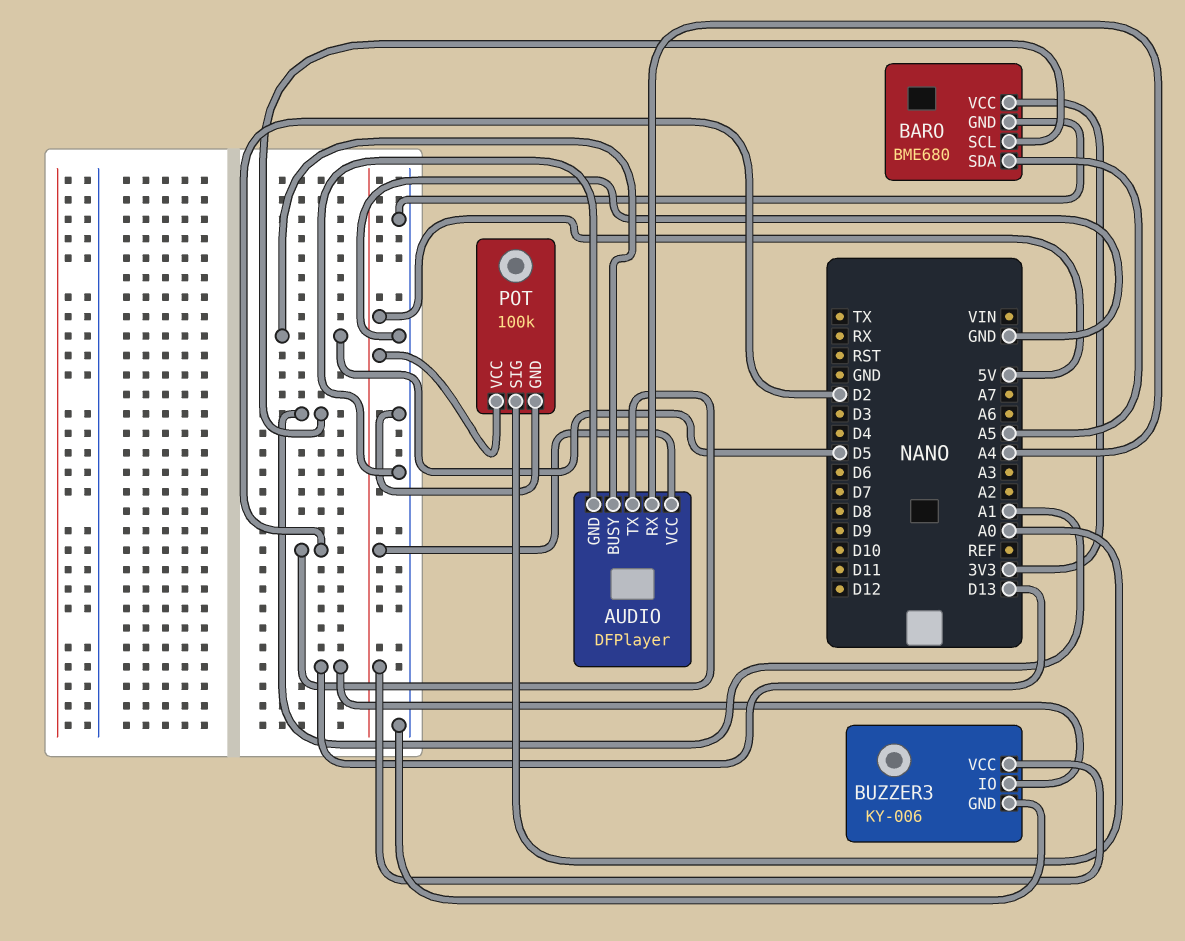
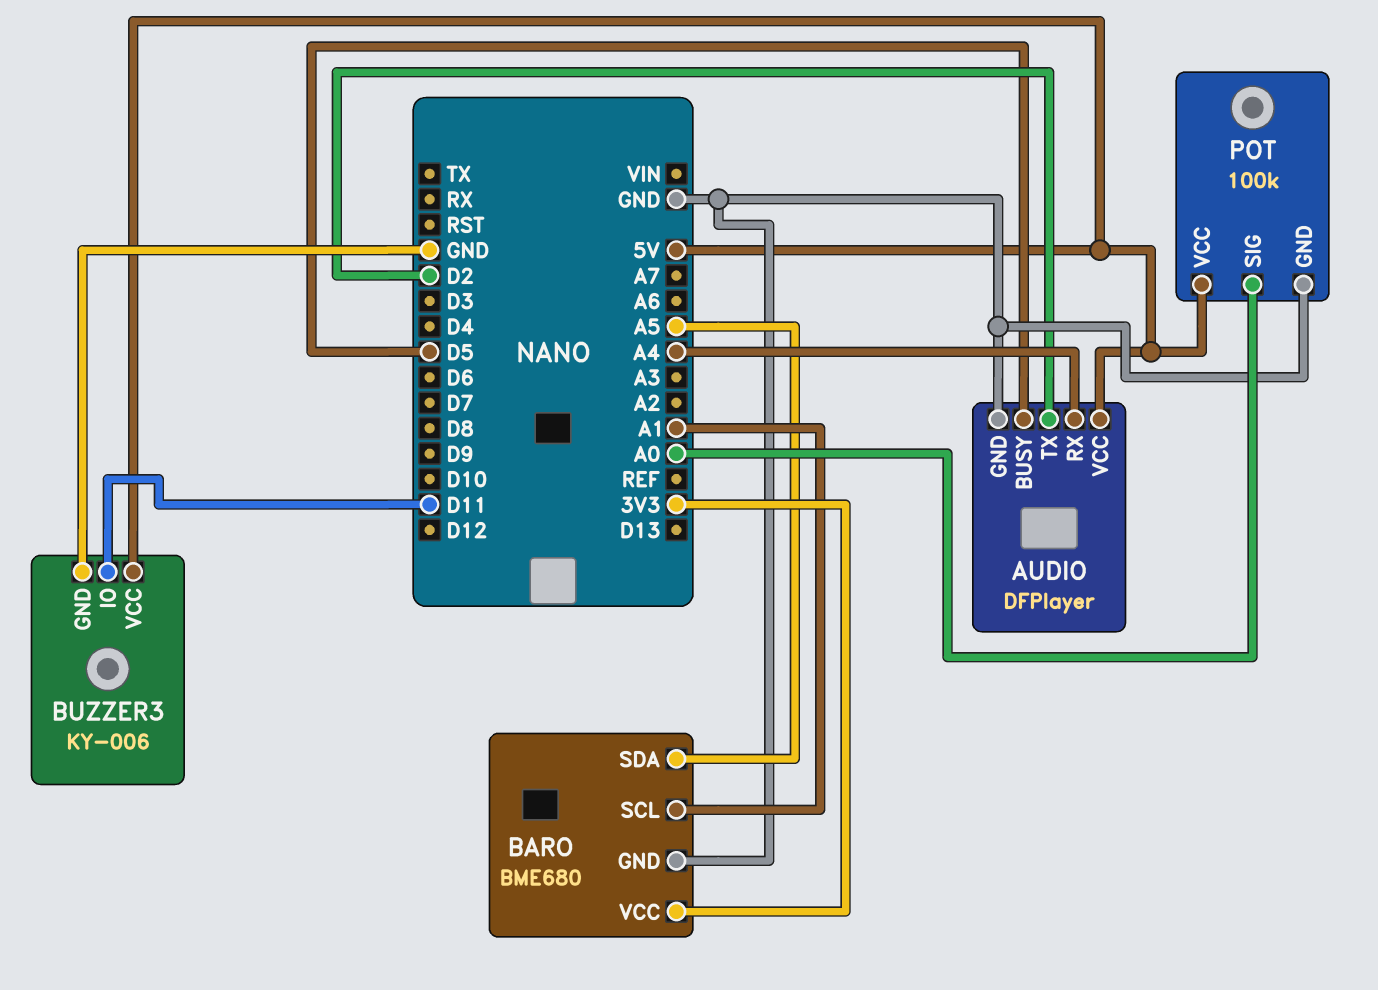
BUZZER3 pin IO: D13 -> D11

